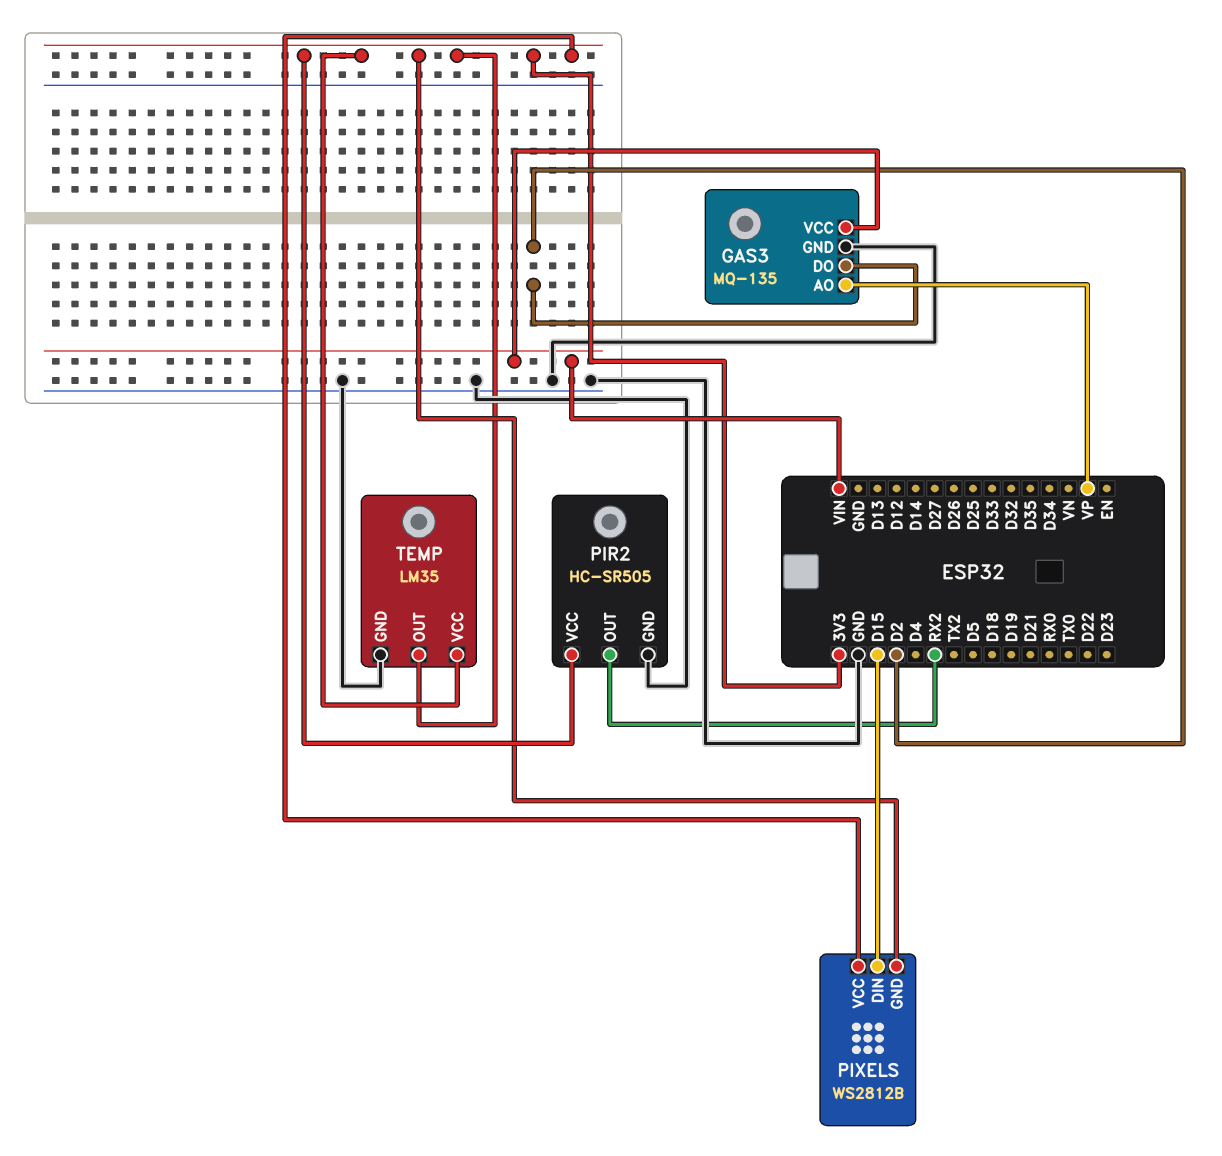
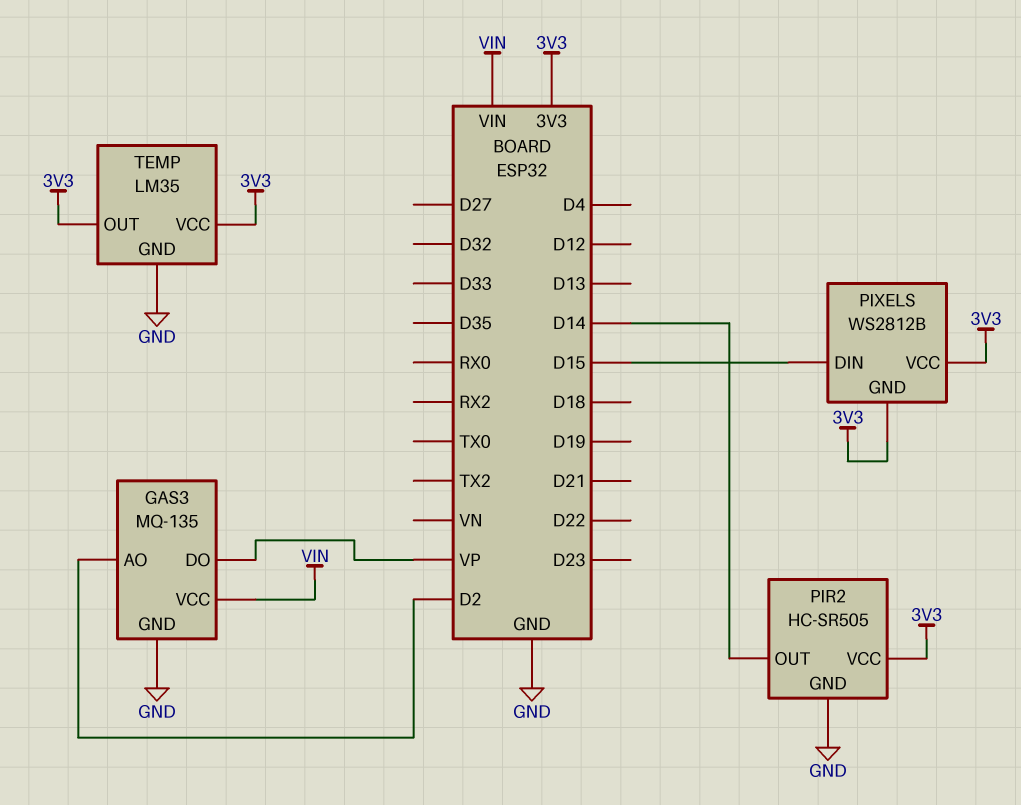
GAS3 pin AO: VP -> D2
GAS3 pin DO: D2 -> VP
PIR2 pin OUT: RX2 -> D14

